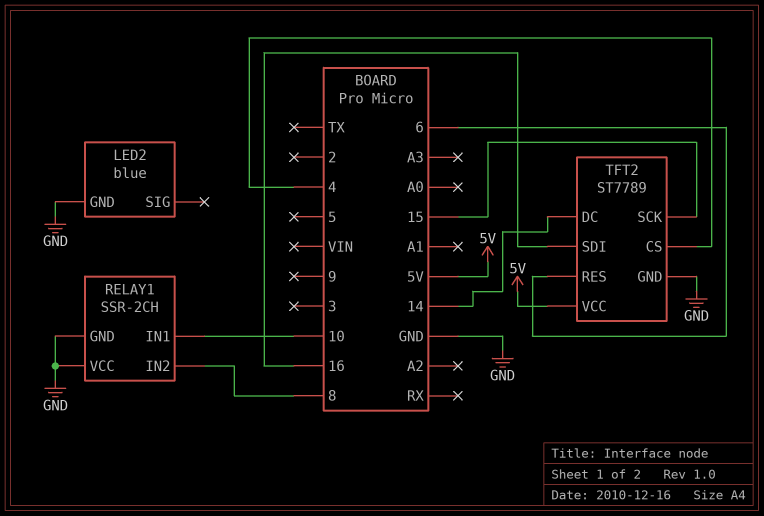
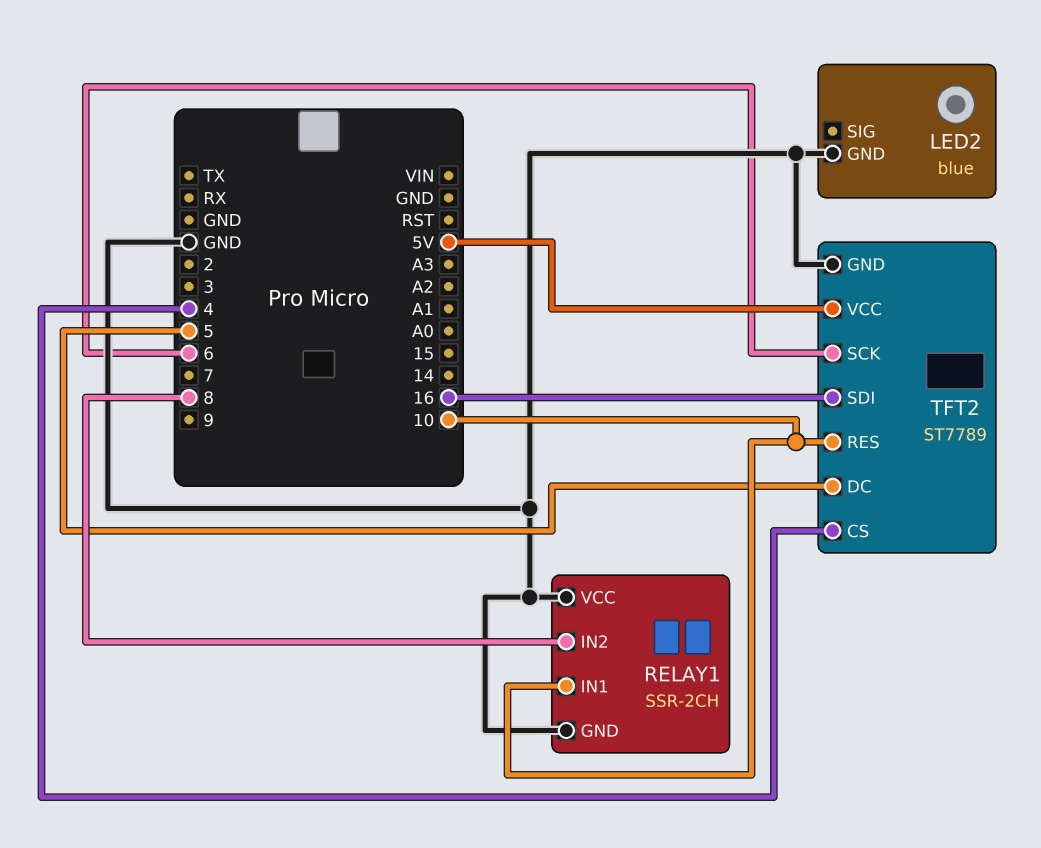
TFT2 pin DC: 14 -> 5
TFT2 pin RES: 6 -> 10
TFT2 pin SCK: 15 -> 6

